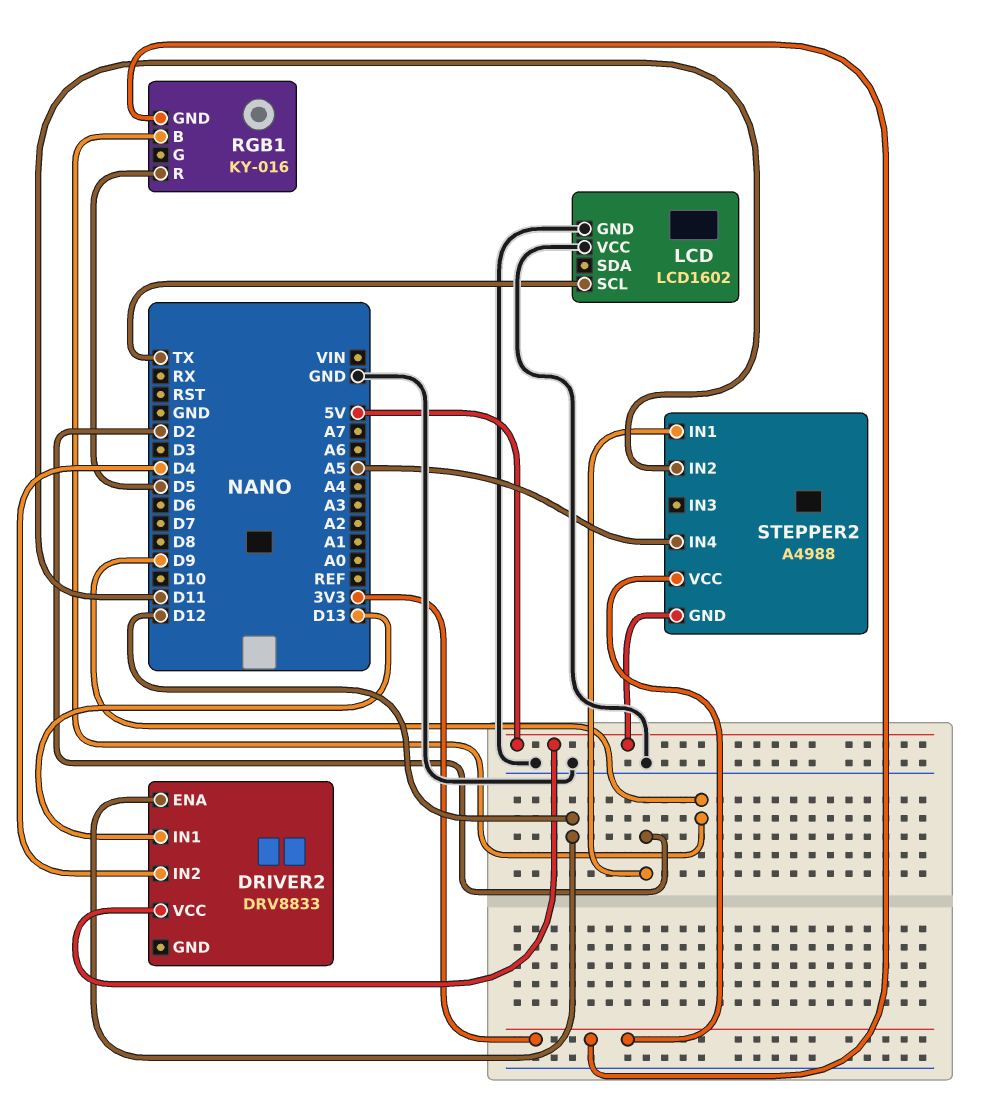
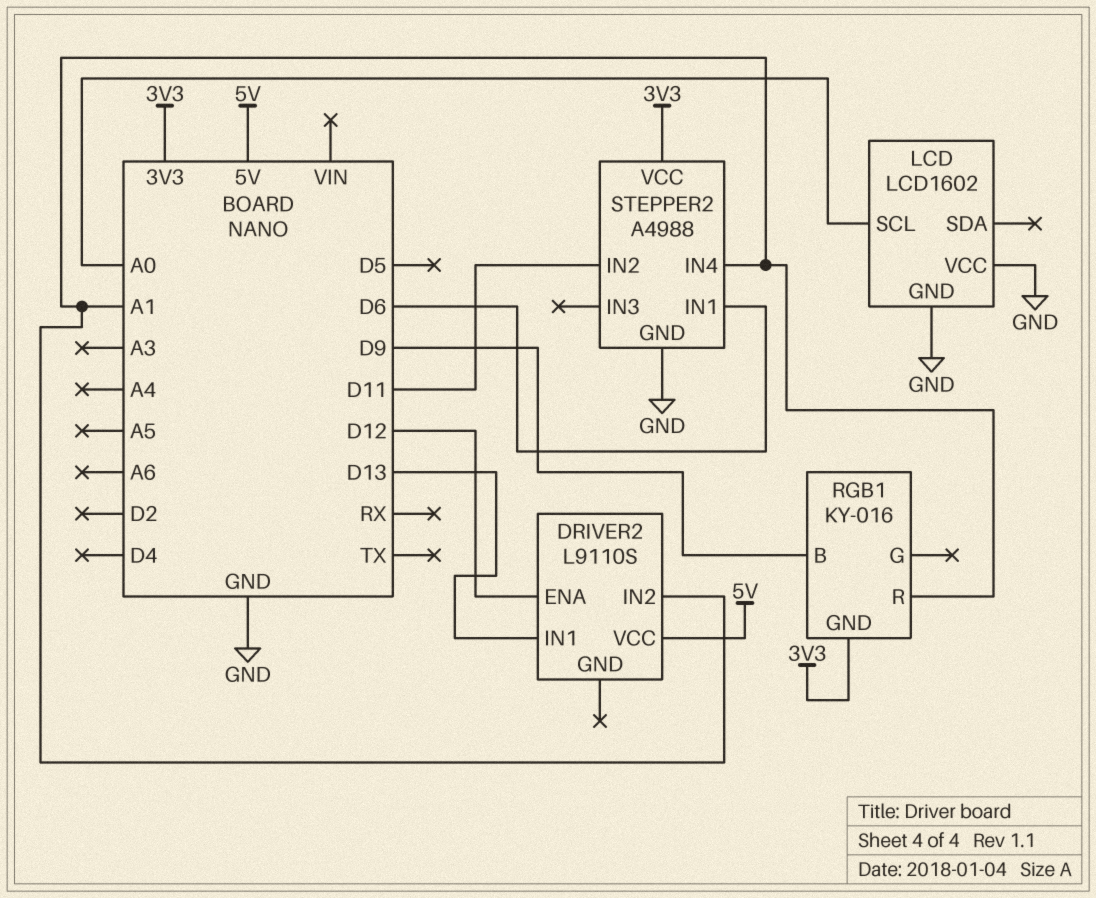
DRIVER2: DRV8833 -> L9110S
DRIVER2 pin IN2: D4 -> A1
LCD pin SCL: TX -> A0
RGB1 pin R: D5 -> A1
STEPPER2 pin GND: 5V -> GND
STEPPER2 pin IN1: D2 -> D6
STEPPER2 pin IN4: A5 -> A1

